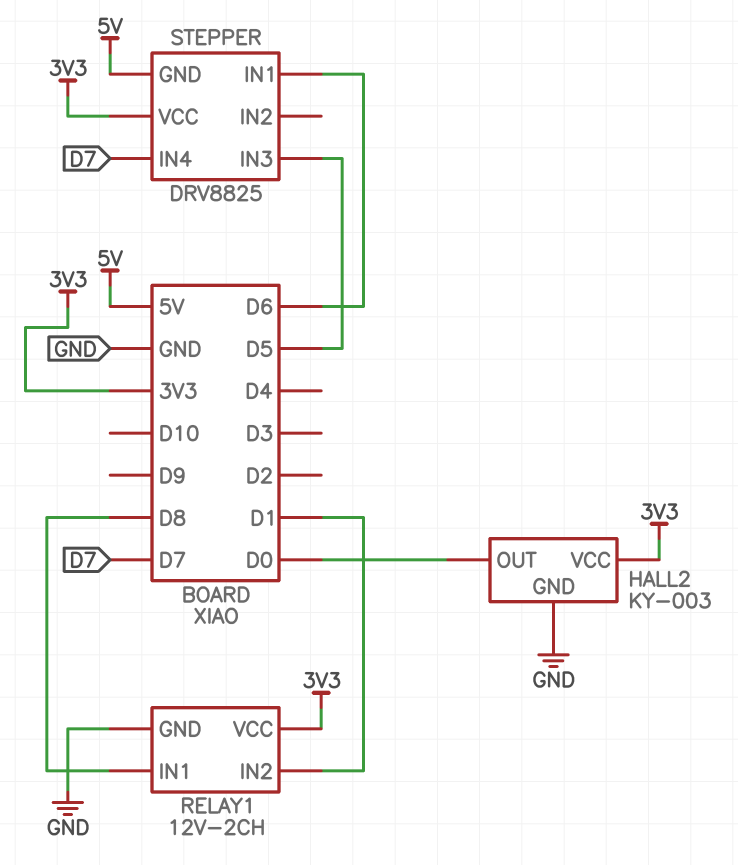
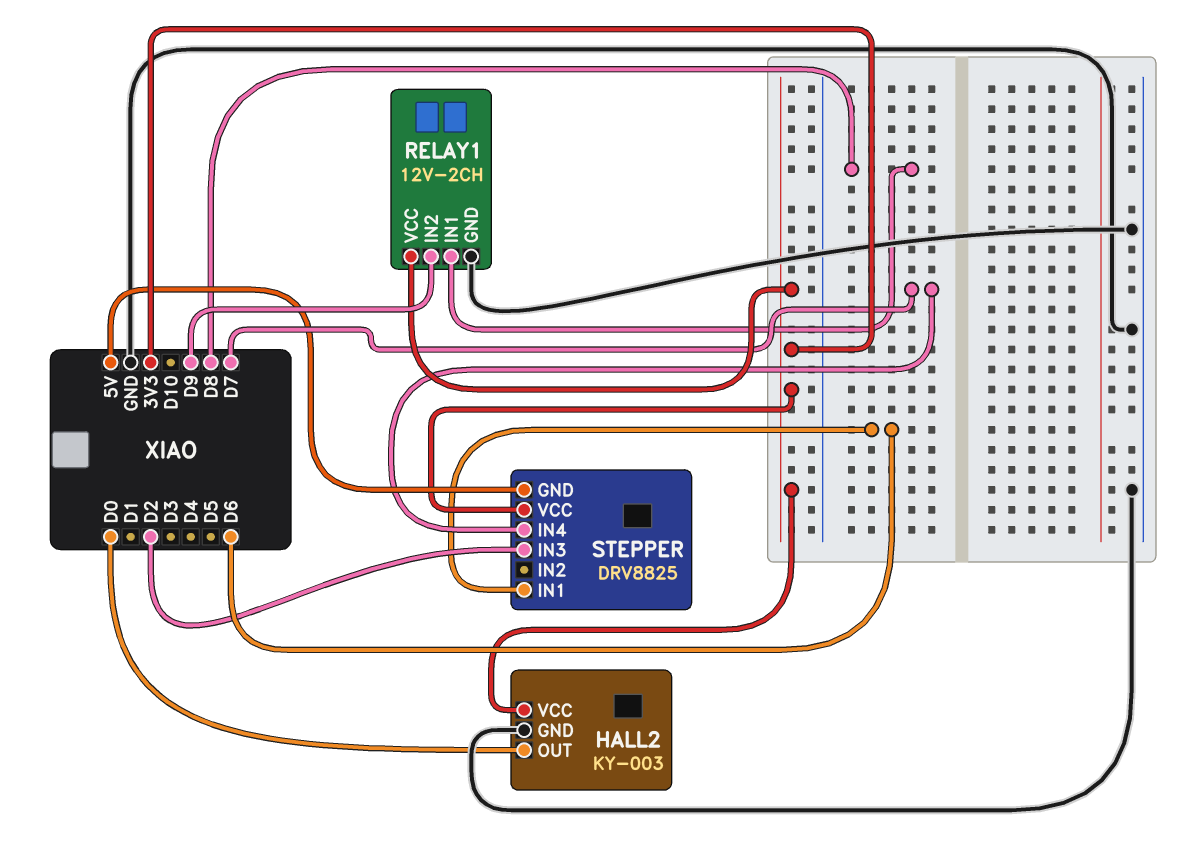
RELAY1 pin IN2: D1 -> D9
STEPPER pin IN3: D5 -> D2

